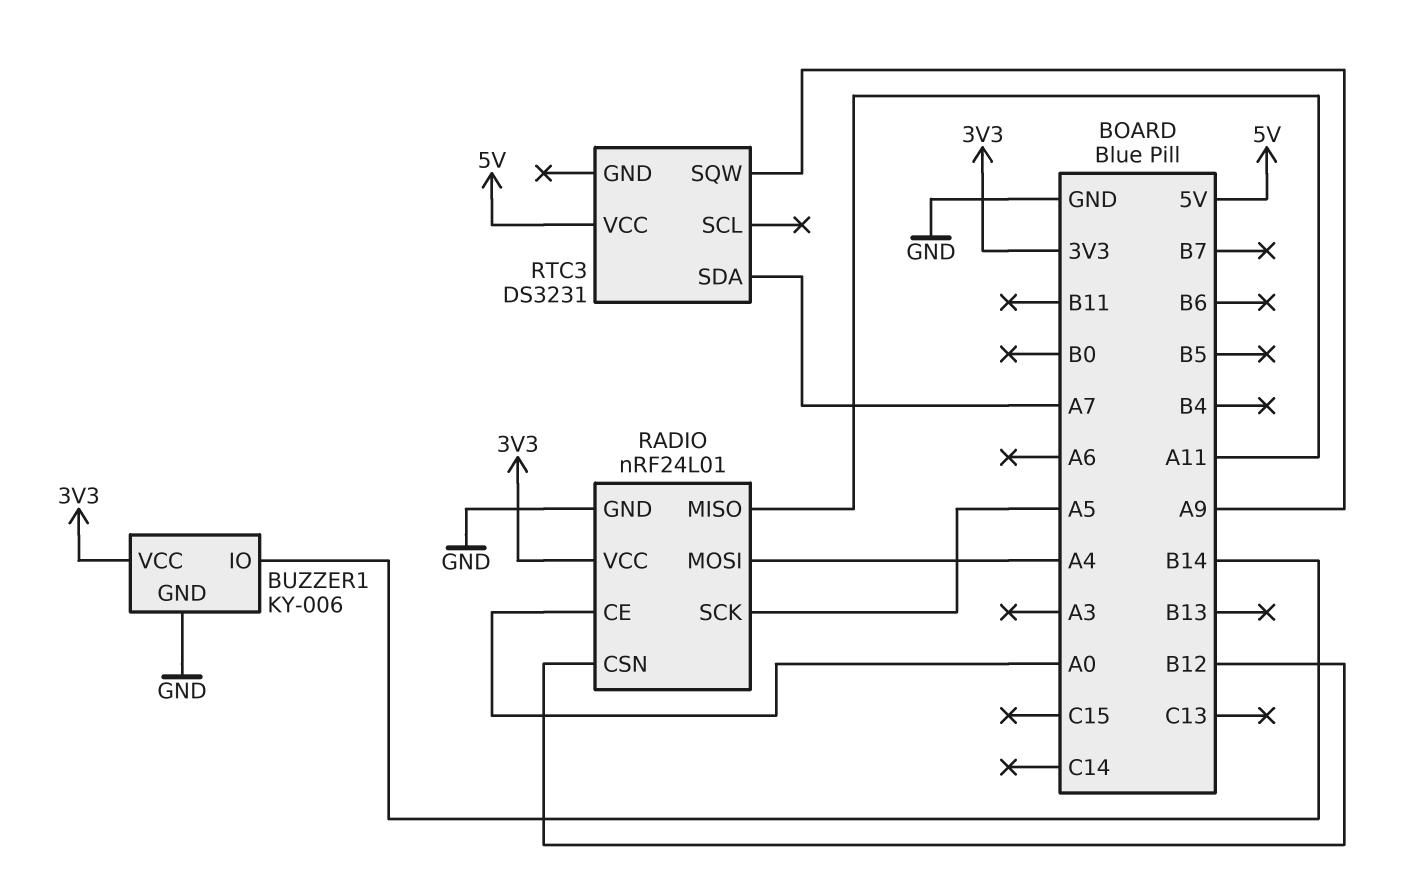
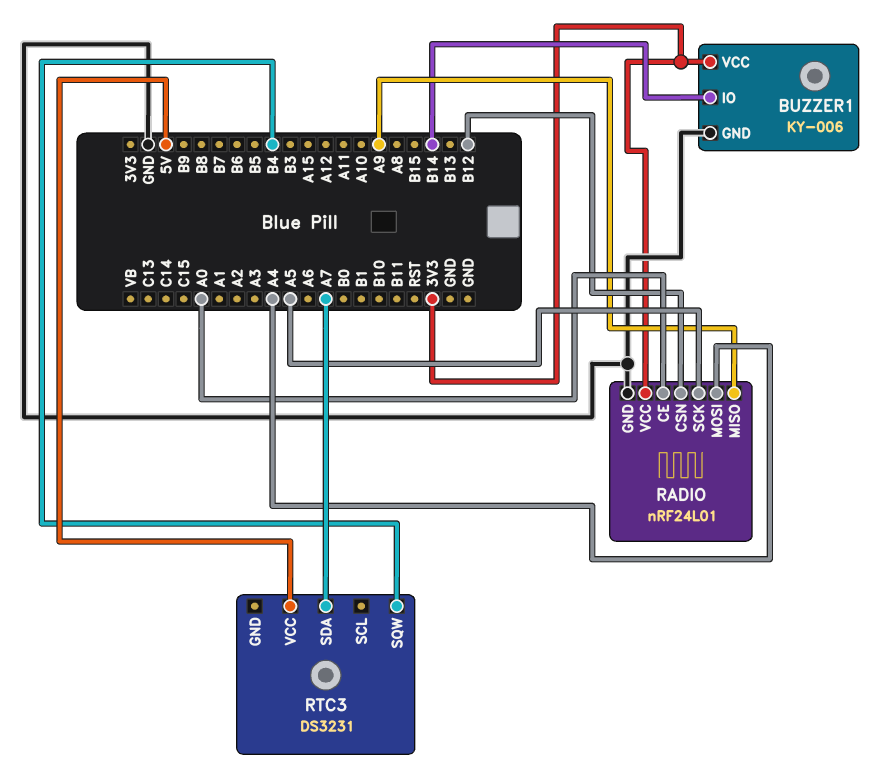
RADIO pin MISO: A11 -> A9
RTC3 pin SQW: A9 -> B4

